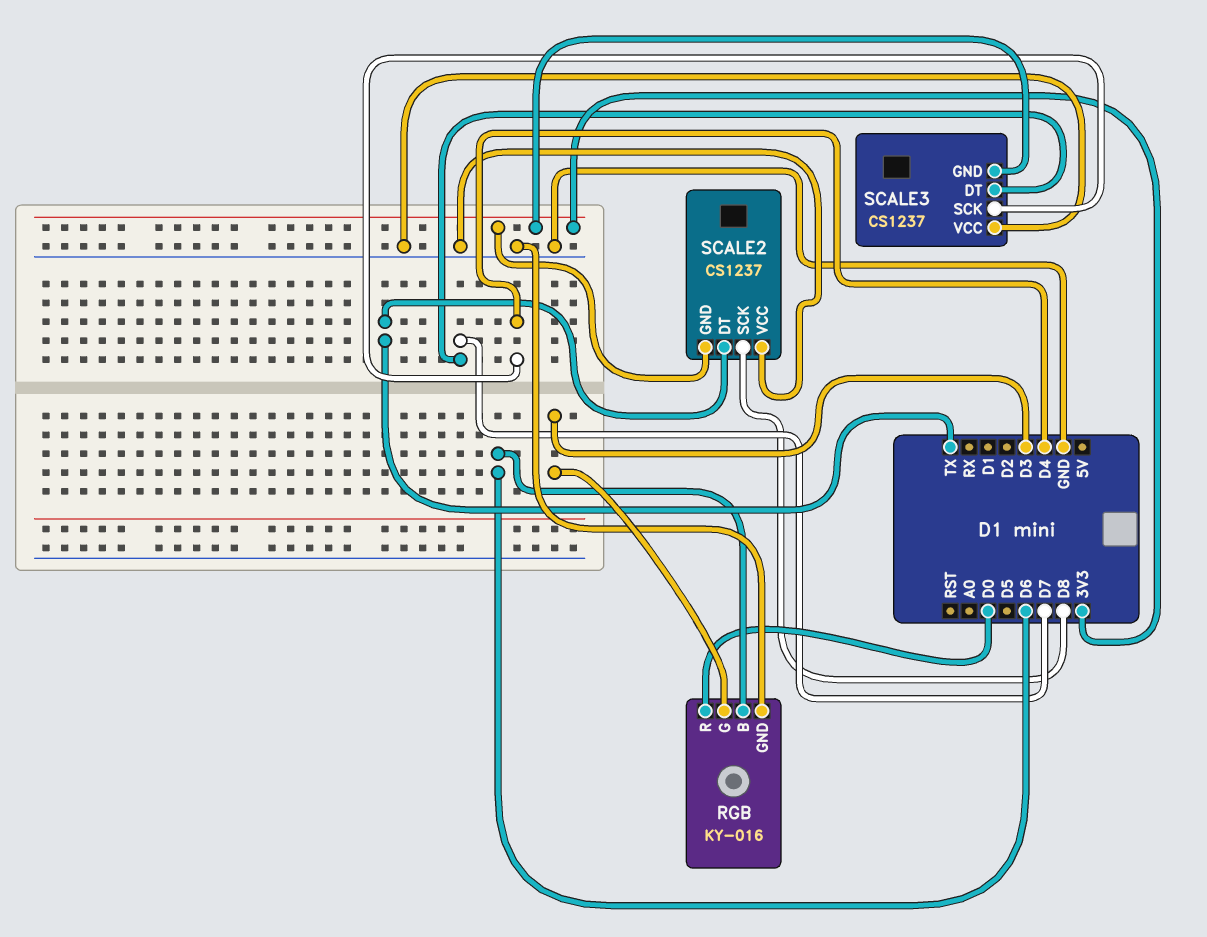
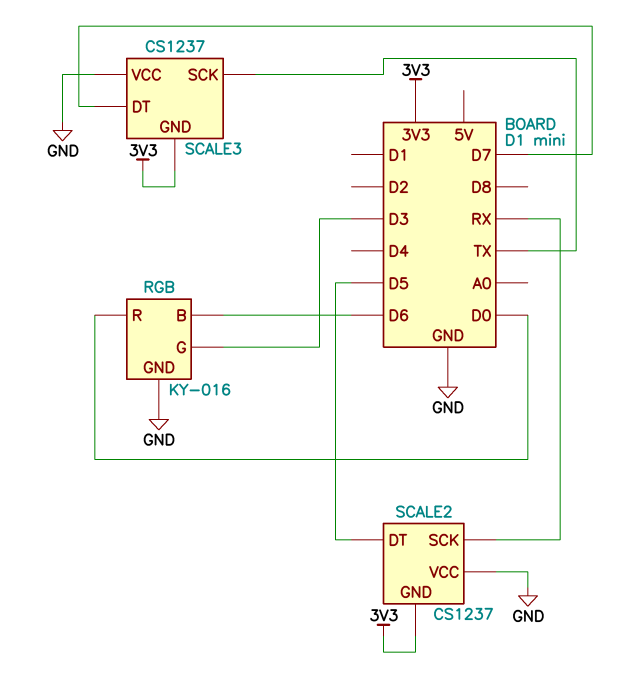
SCALE2 pin DT: TX -> D5
SCALE2 pin SCK: D8 -> RX
SCALE3 pin SCK: D4 -> TX

